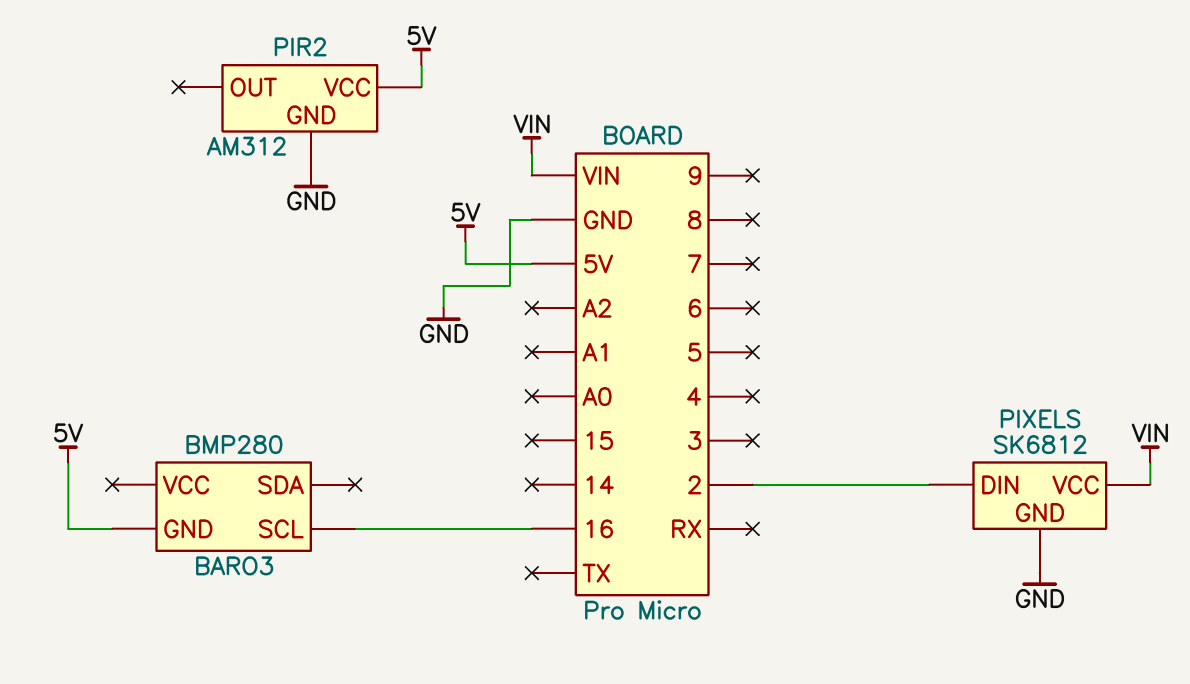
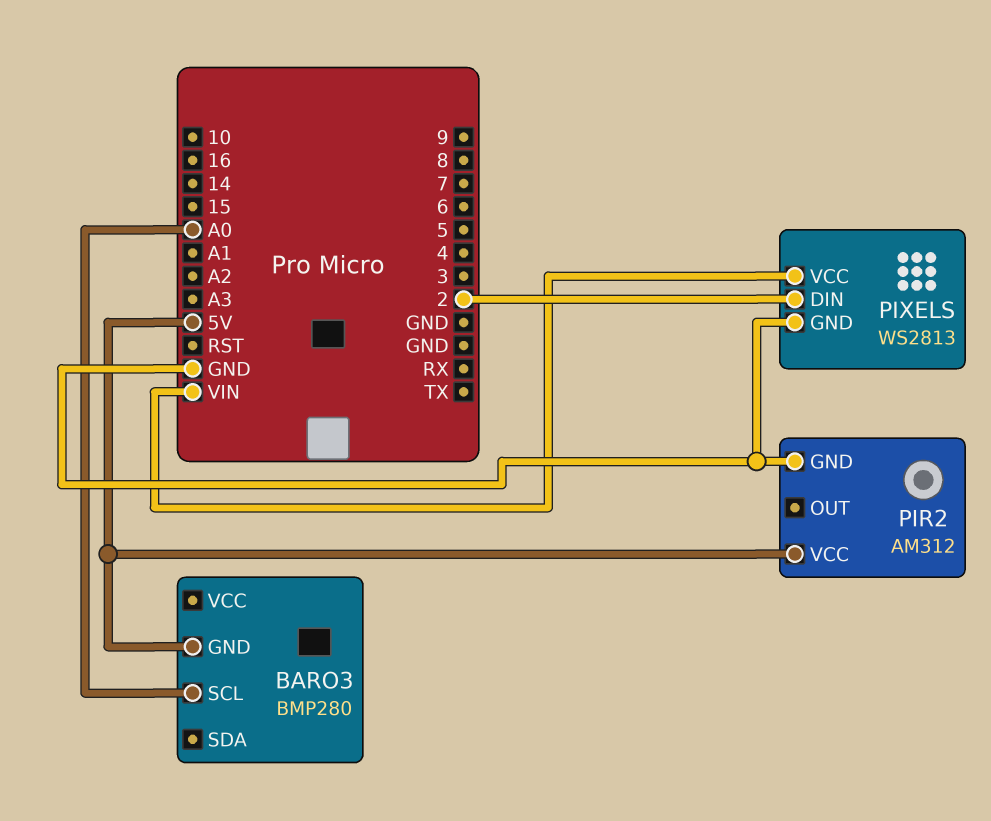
BARO3 pin SCL: 16 -> A0
PIXELS: SK6812 -> WS2813

